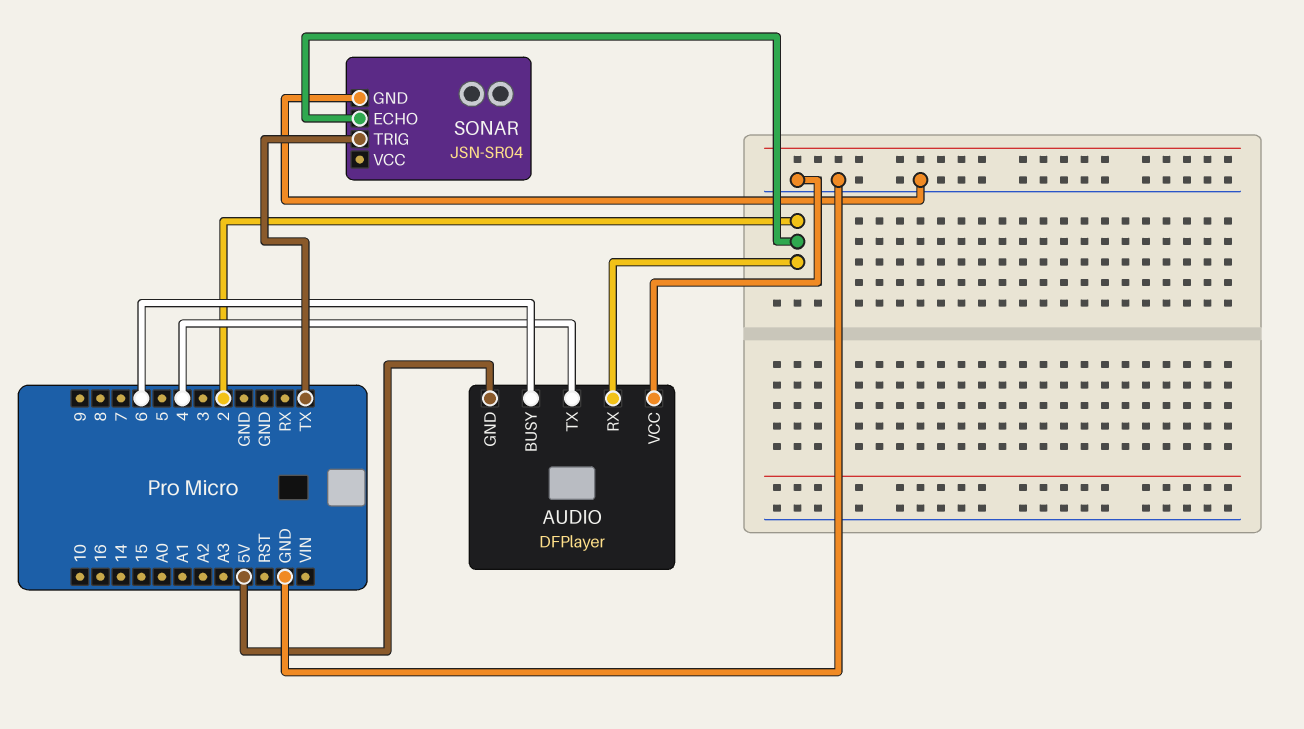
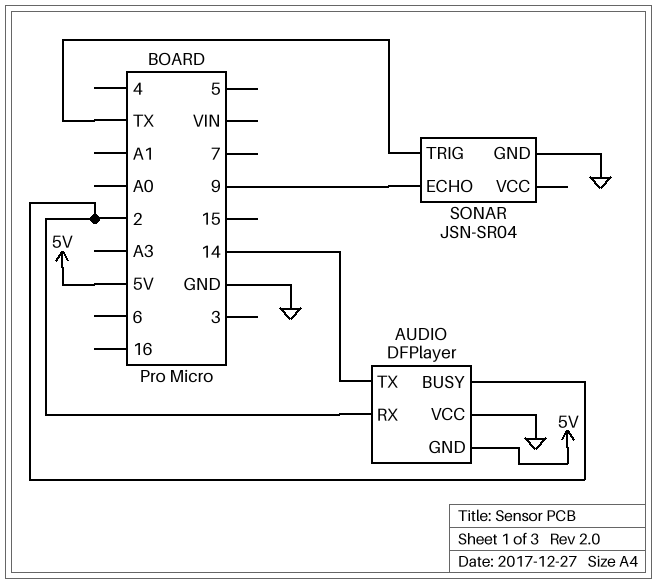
AUDIO pin BUSY: 6 -> 2
AUDIO pin TX: 4 -> 14
SONAR pin ECHO: 2 -> 9

